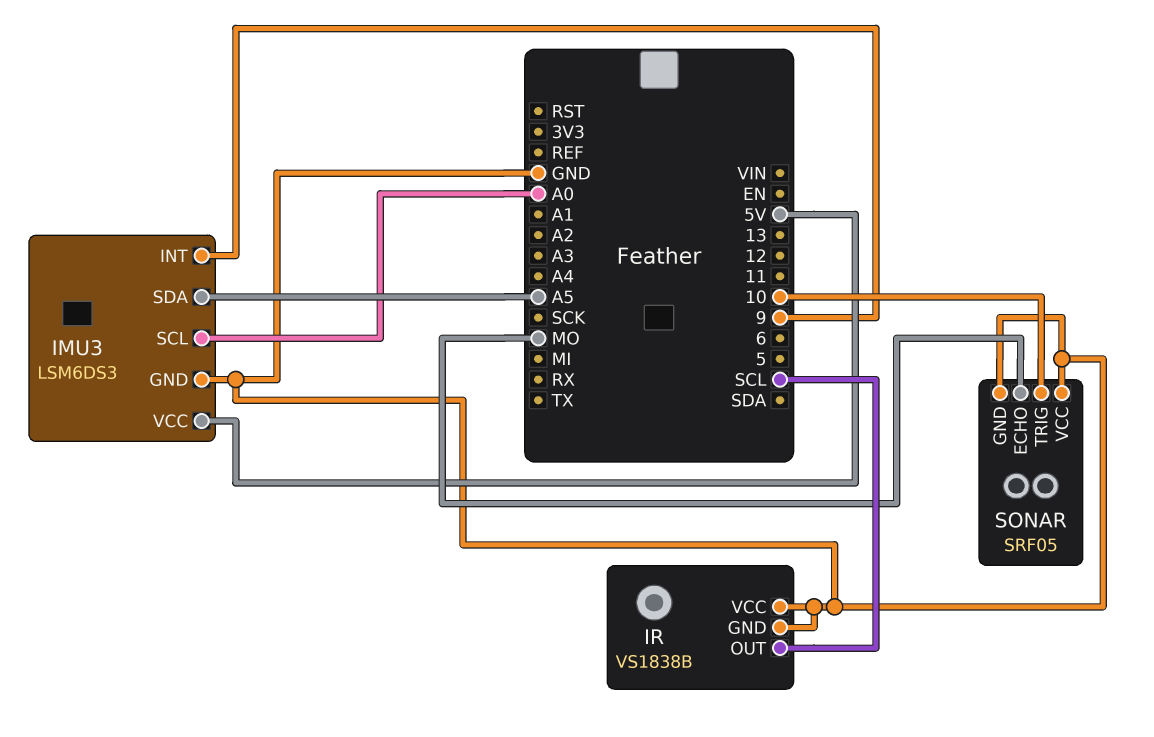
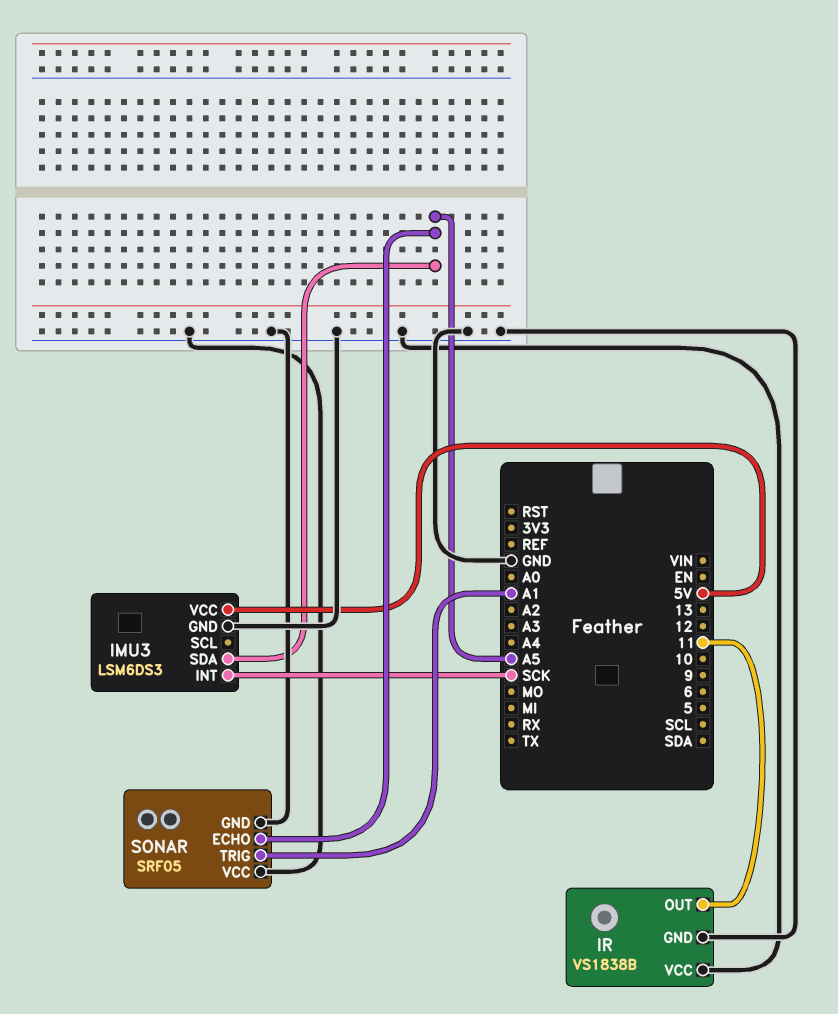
IMU3 pin INT: 9 -> SCK
IMU3 pin SCL: A0 -> none
IR pin OUT: SCL -> 11
SONAR pin ECHO: MO -> A5
SONAR pin TRIG: 10 -> A1

